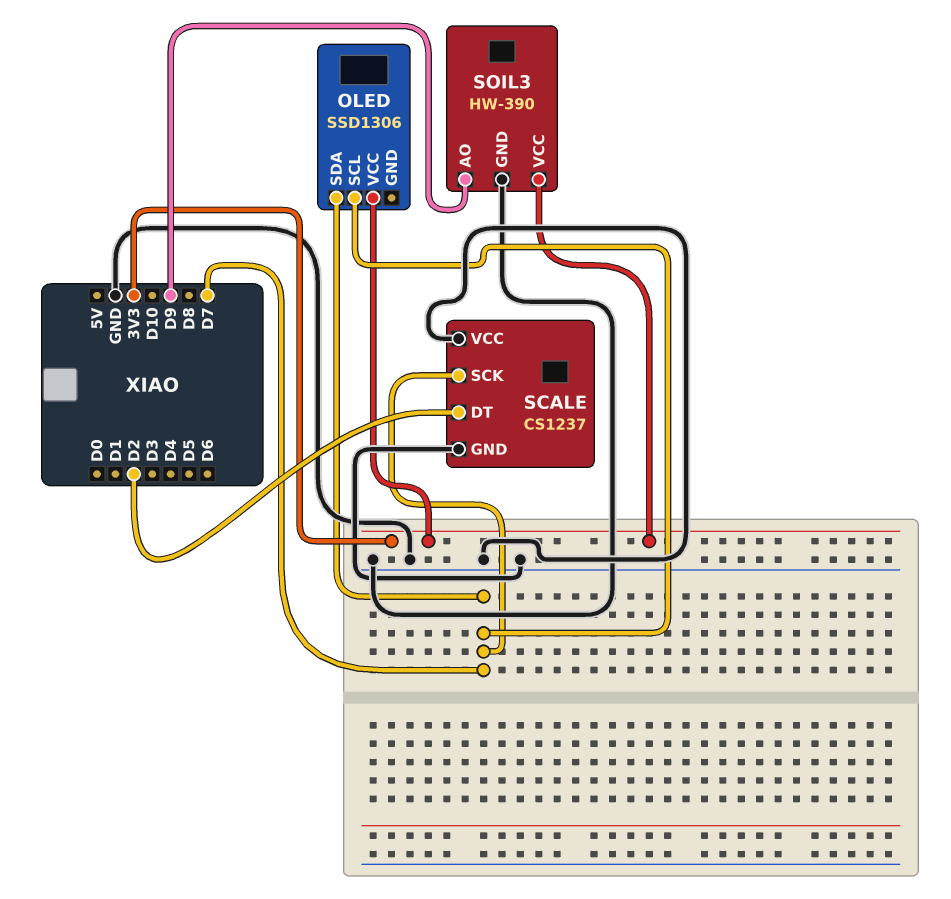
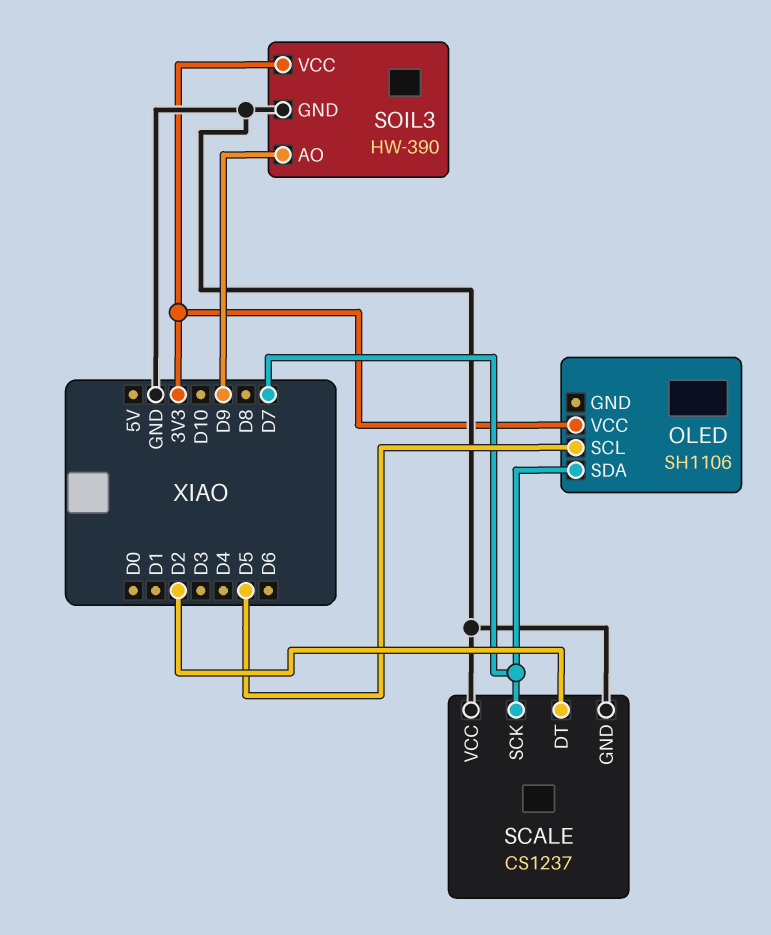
OLED: SSD1306 -> SH1106
OLED pin SCL: D7 -> D5

